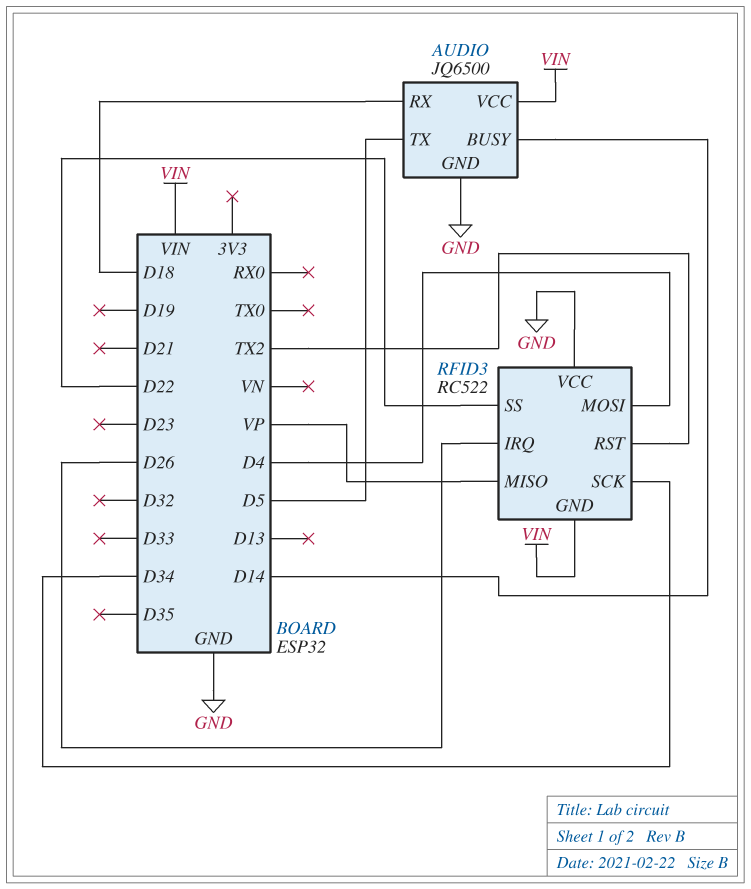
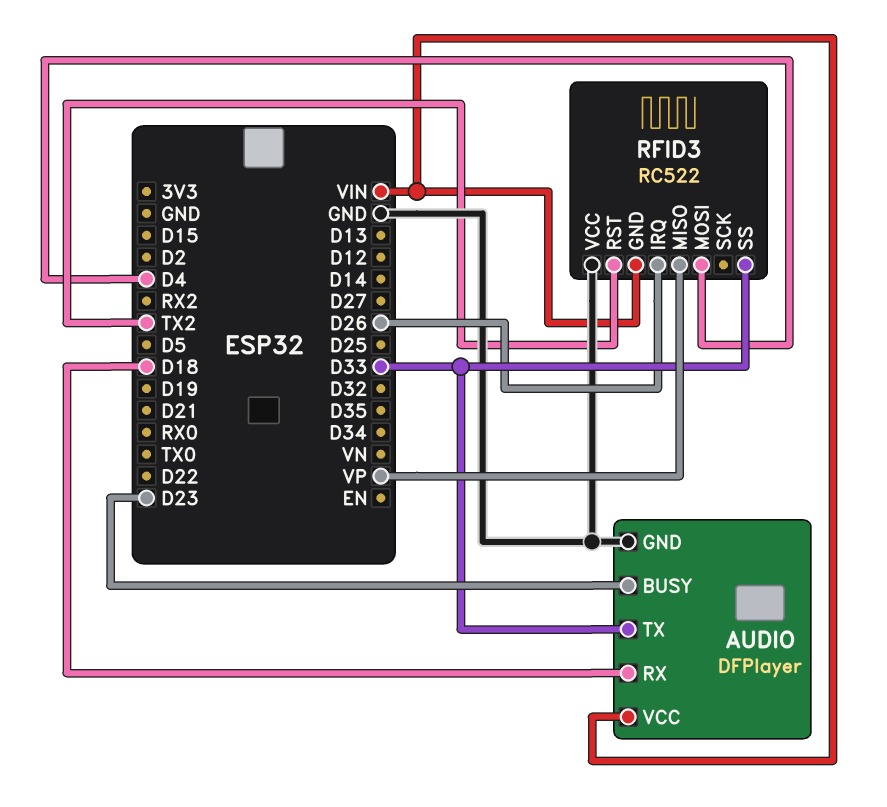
AUDIO: JQ6500 -> DFPlayer
AUDIO pin BUSY: D14 -> D23
AUDIO pin TX: D5 -> D33
RFID3 pin SCK: D34 -> none
RFID3 pin SS: D22 -> D33

